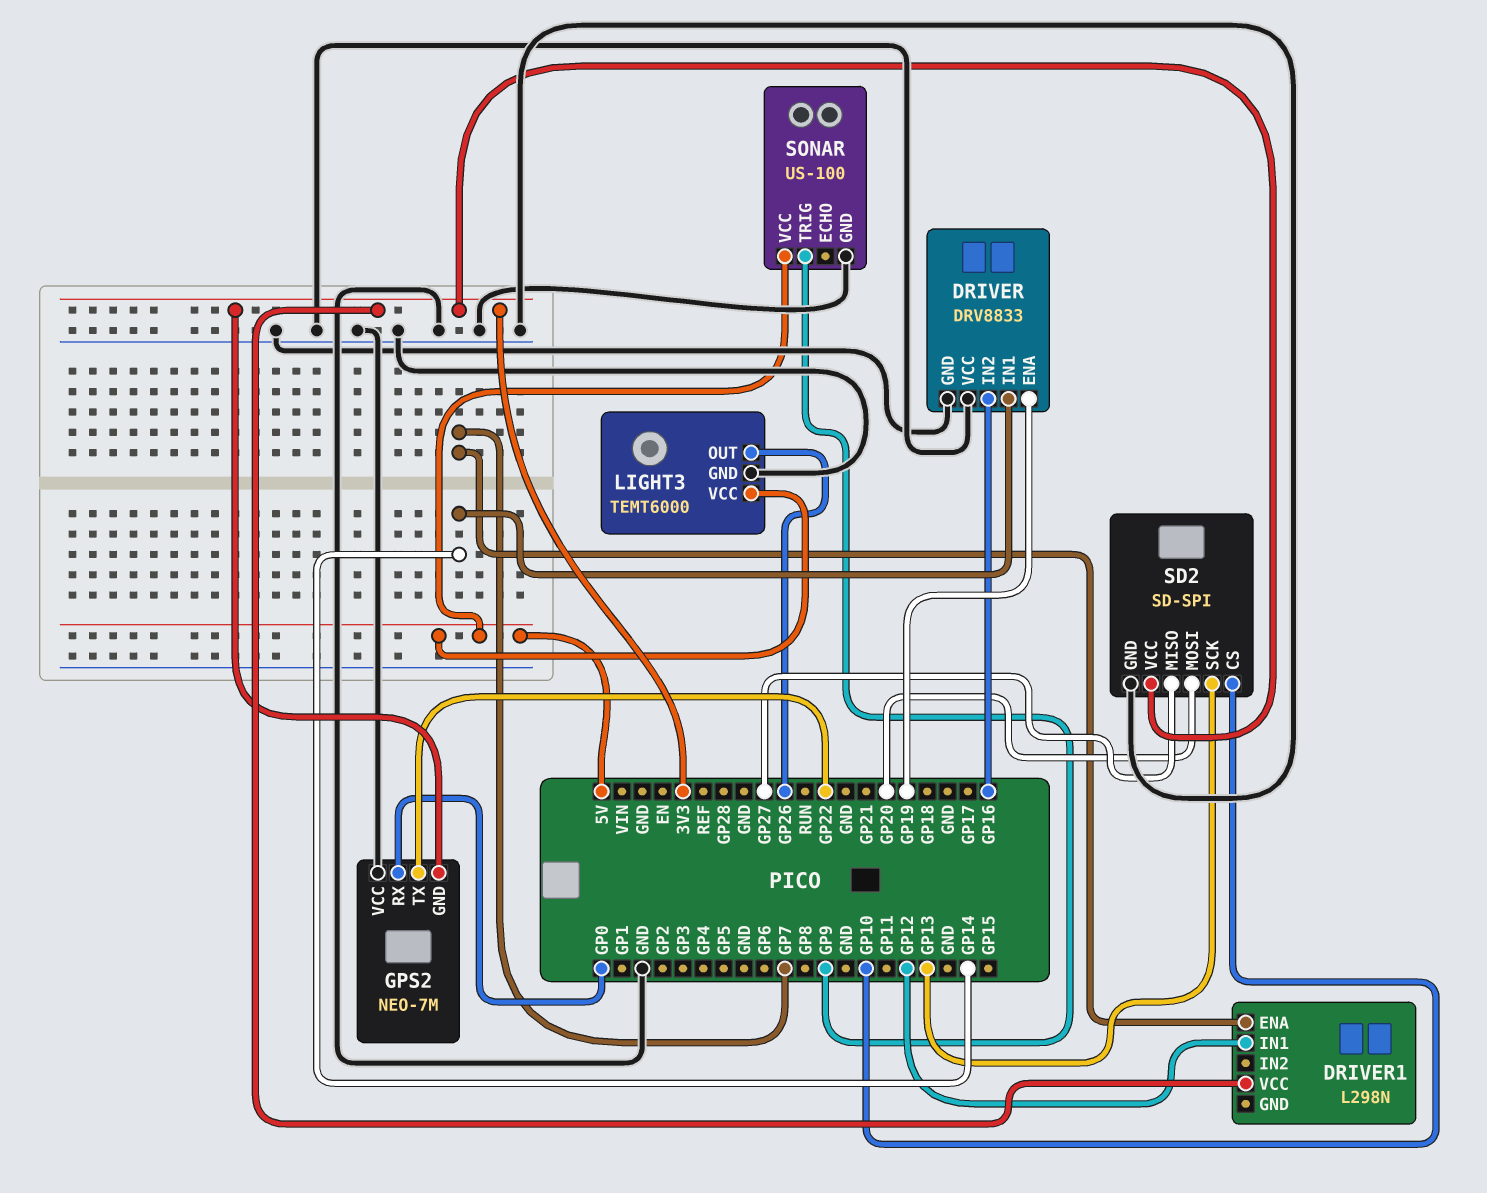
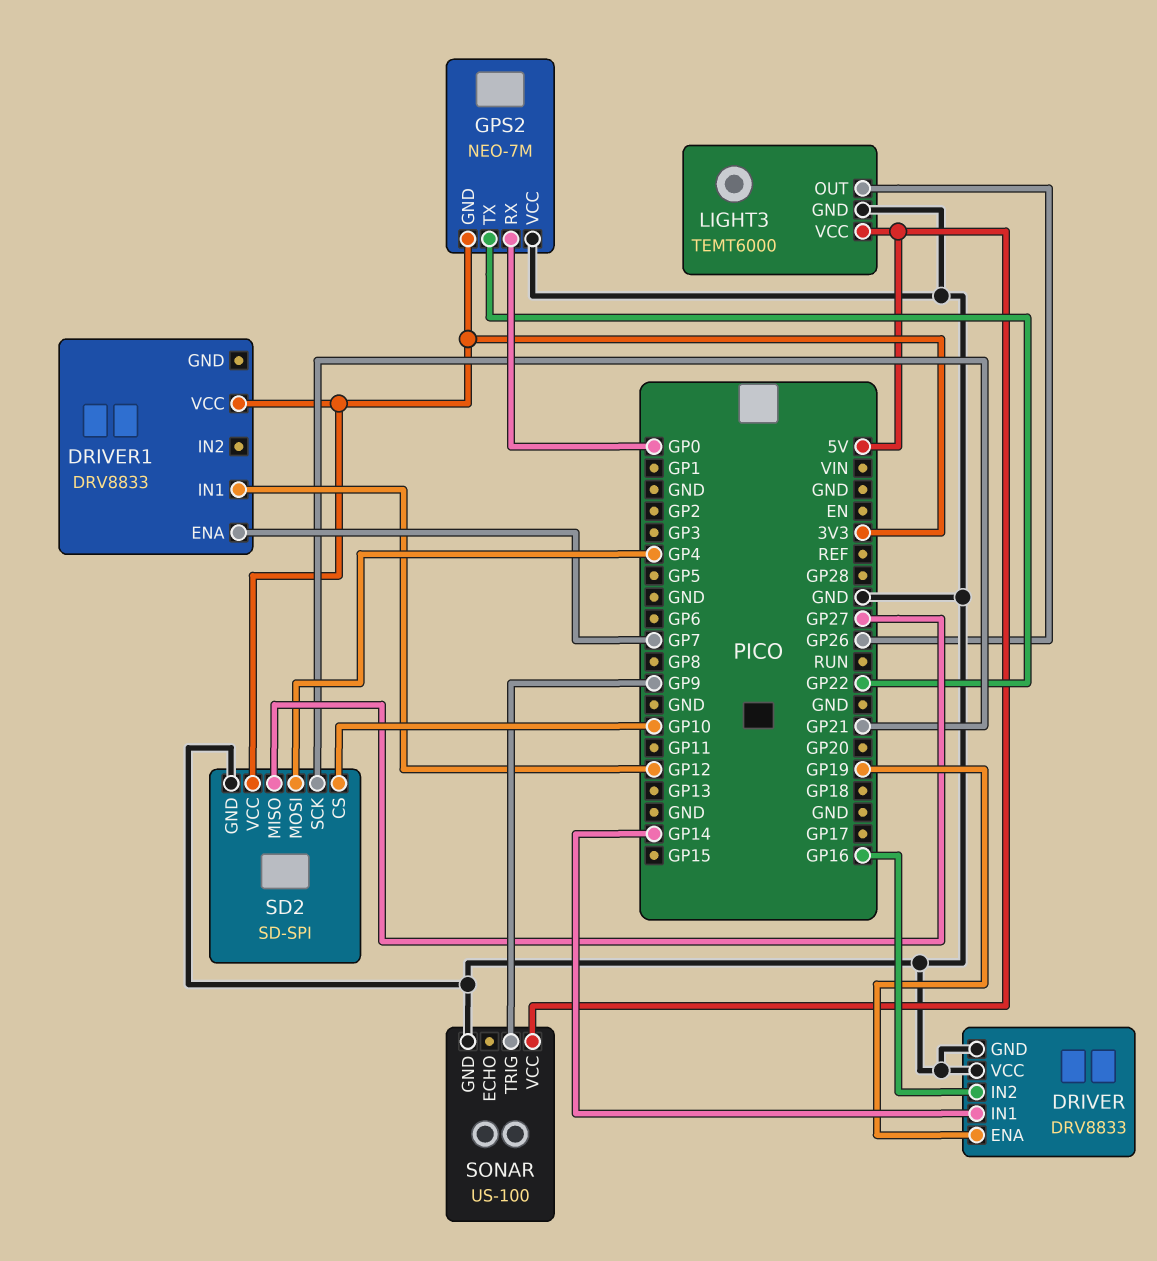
DRIVER1: L298N -> DRV8833
SD2 pin MOSI: GP20 -> GP4
SD2 pin SCK: GP13 -> GP21

